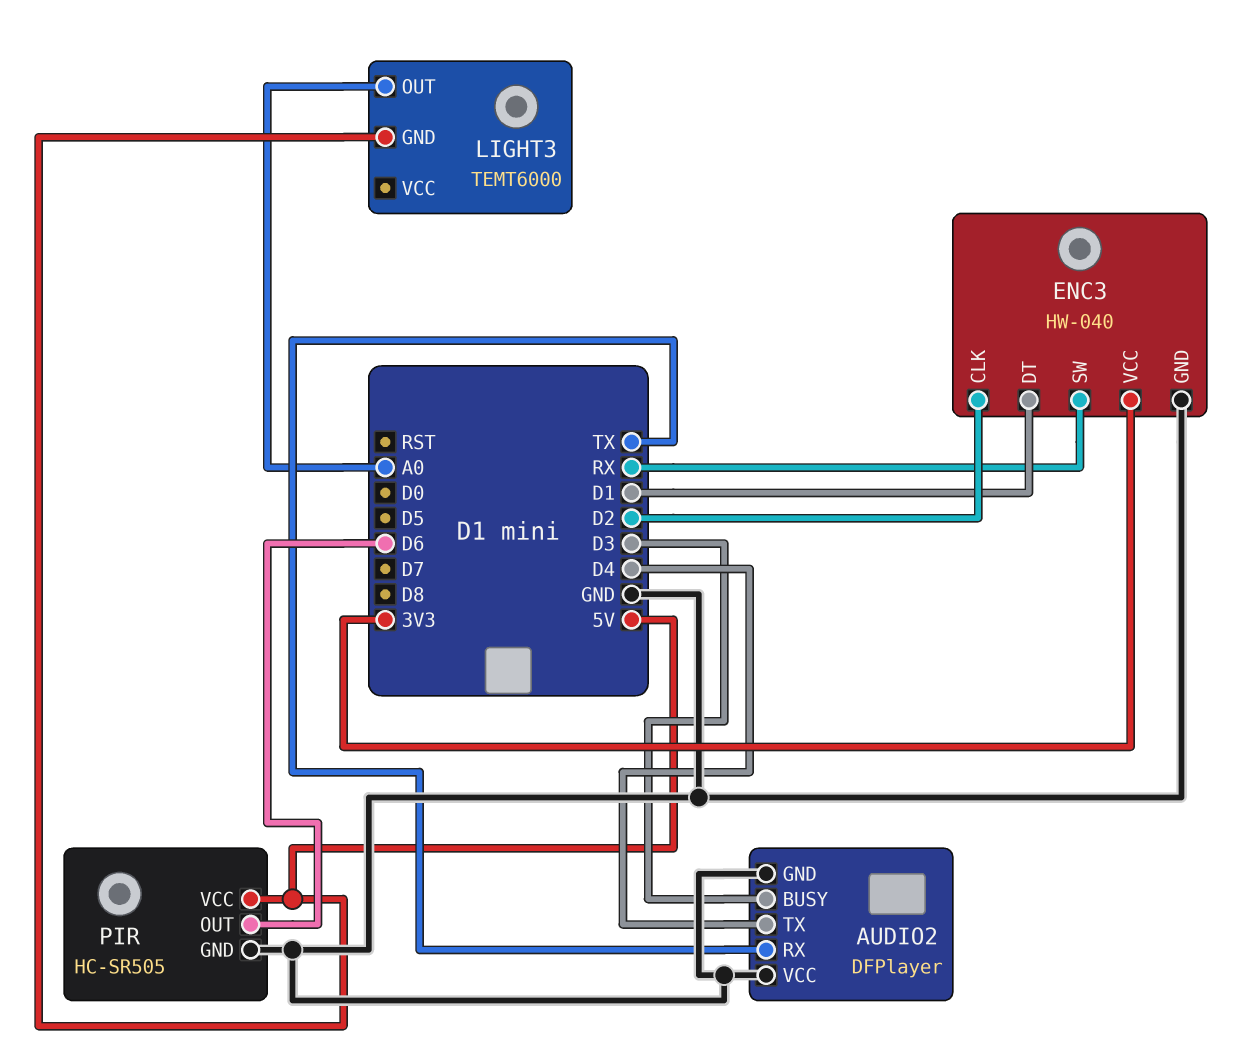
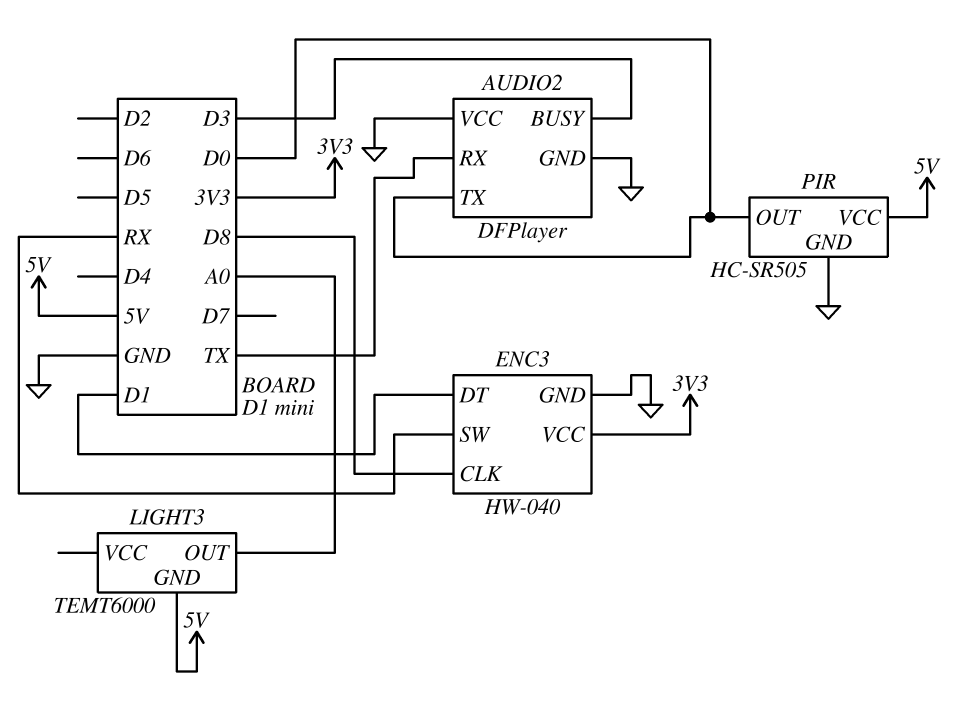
AUDIO2 pin TX: D4 -> D0
ENC3 pin CLK: D2 -> D8
PIR pin OUT: D6 -> D0

